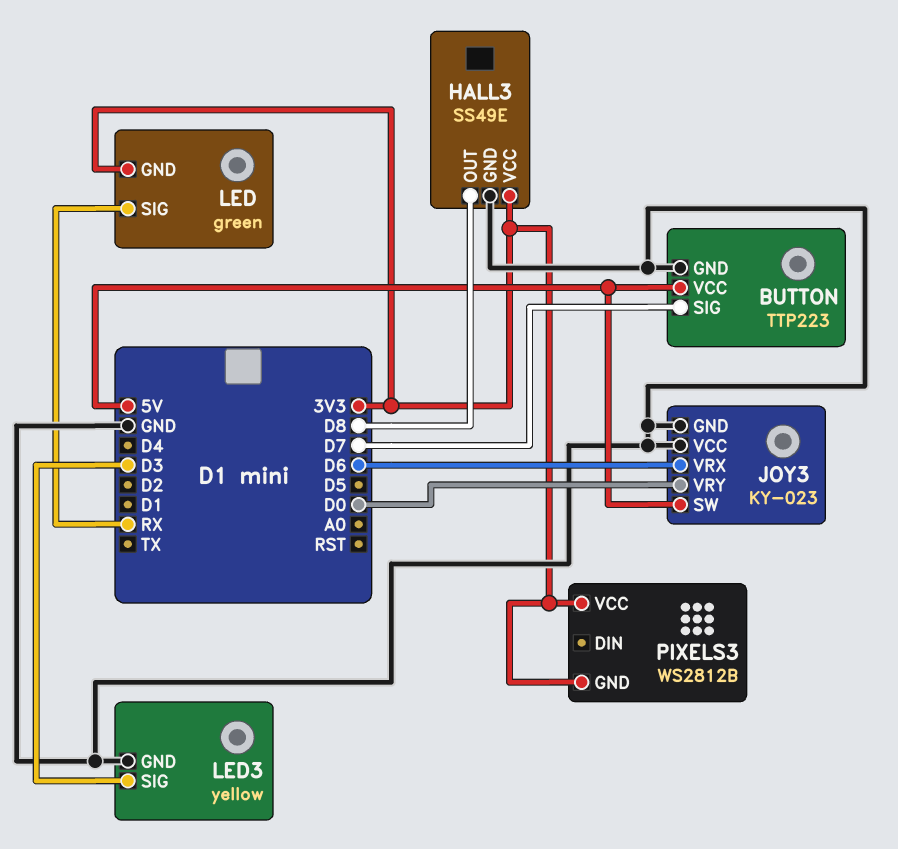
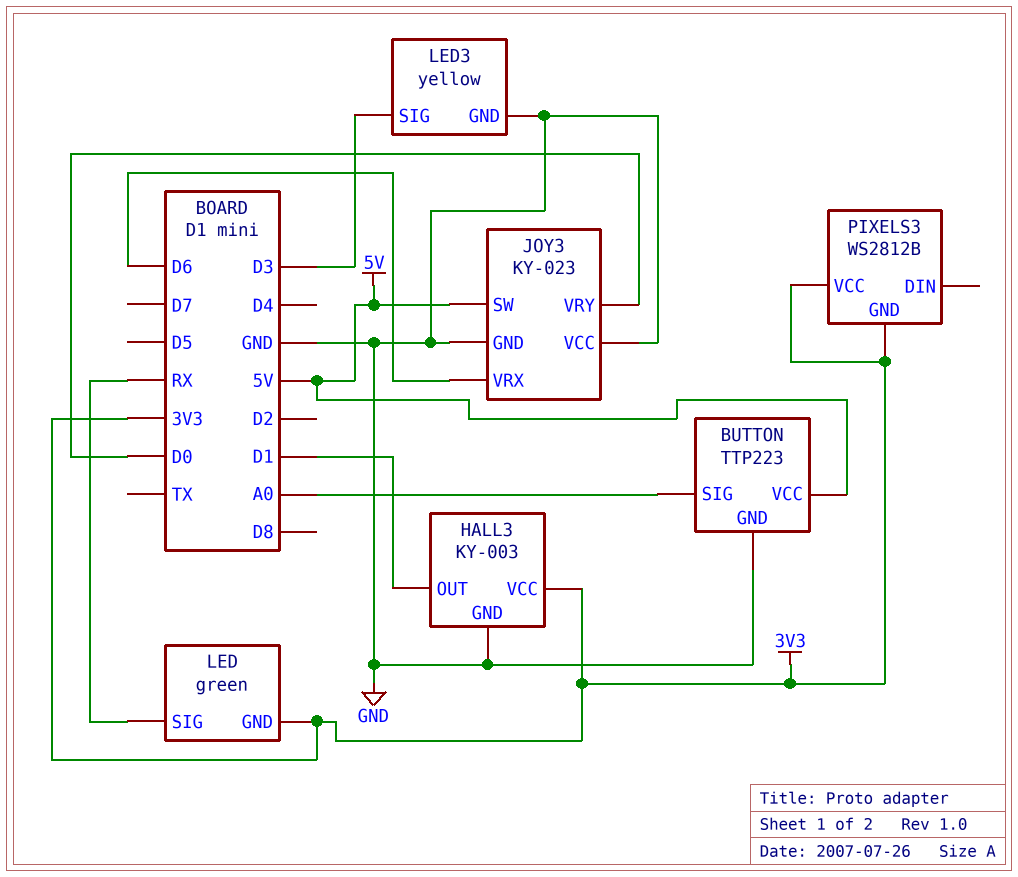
BUTTON pin SIG: D7 -> A0
HALL3: SS49E -> KY-003
HALL3 pin OUT: D8 -> D1

